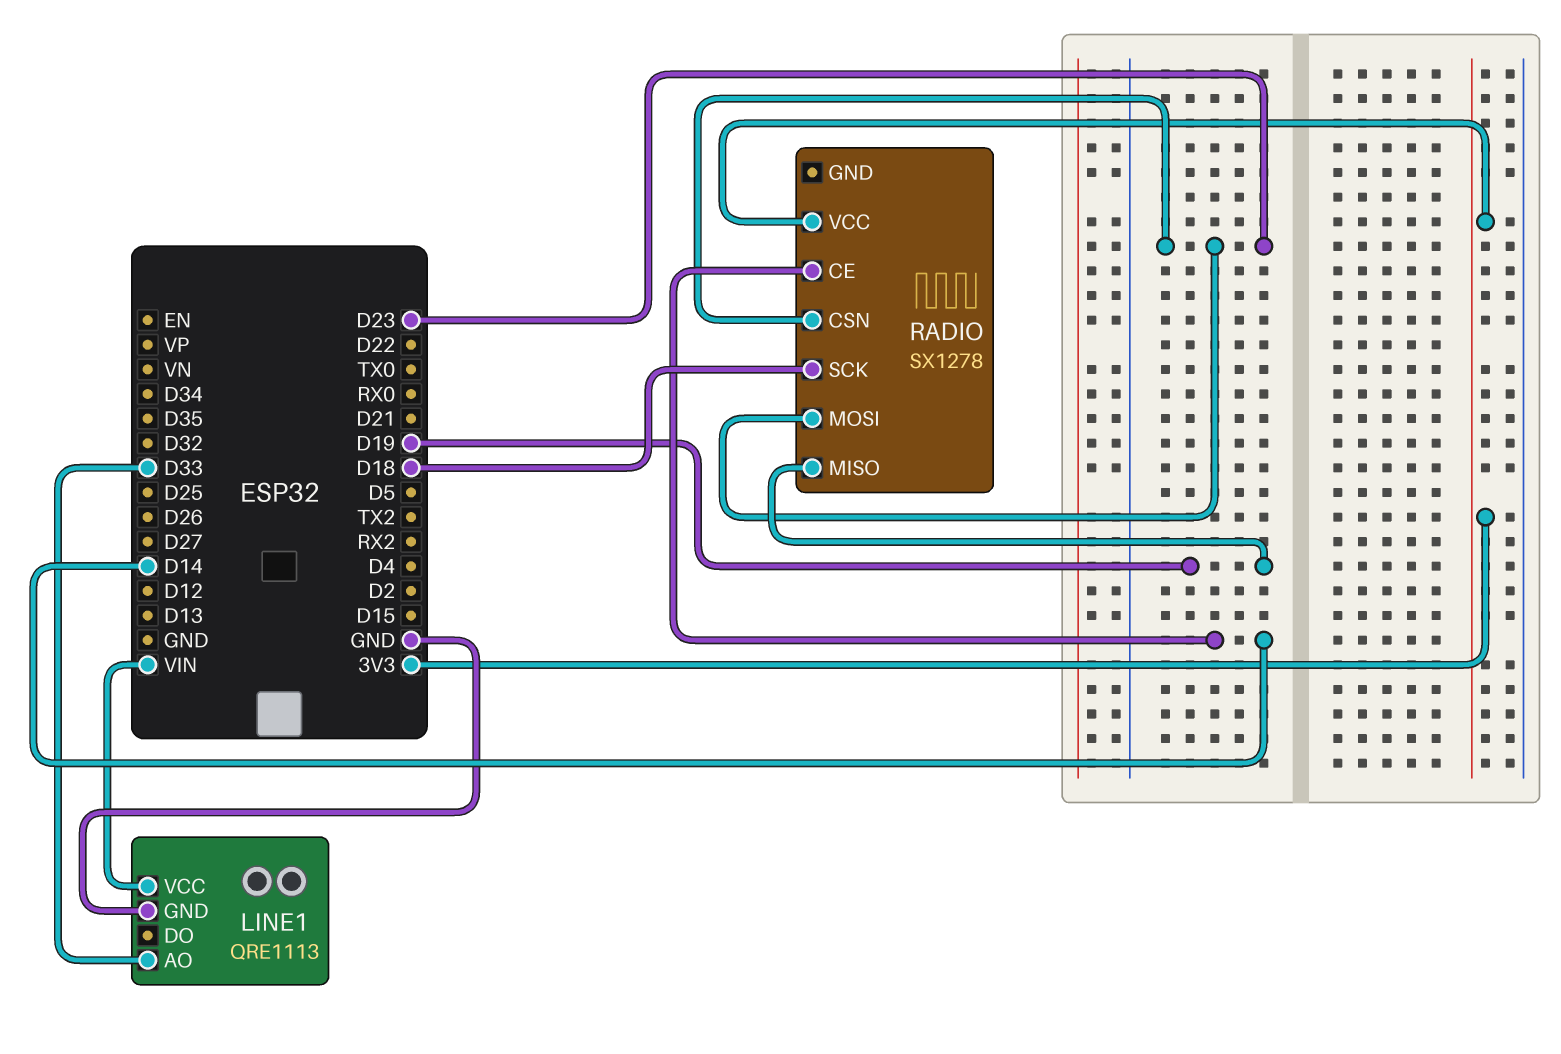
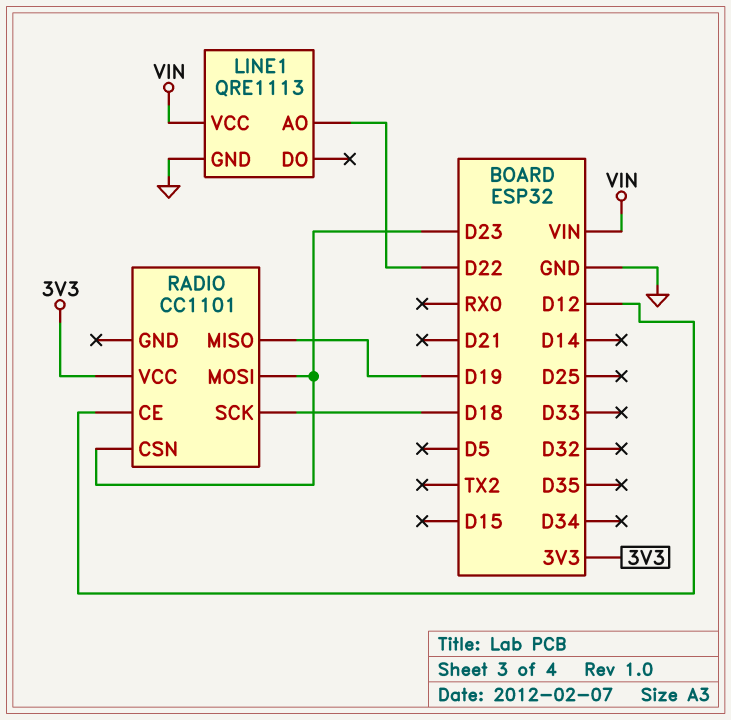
LINE1 pin AO: D33 -> D22
RADIO: SX1278 -> CC1101
RADIO pin CE: D14 -> D12

